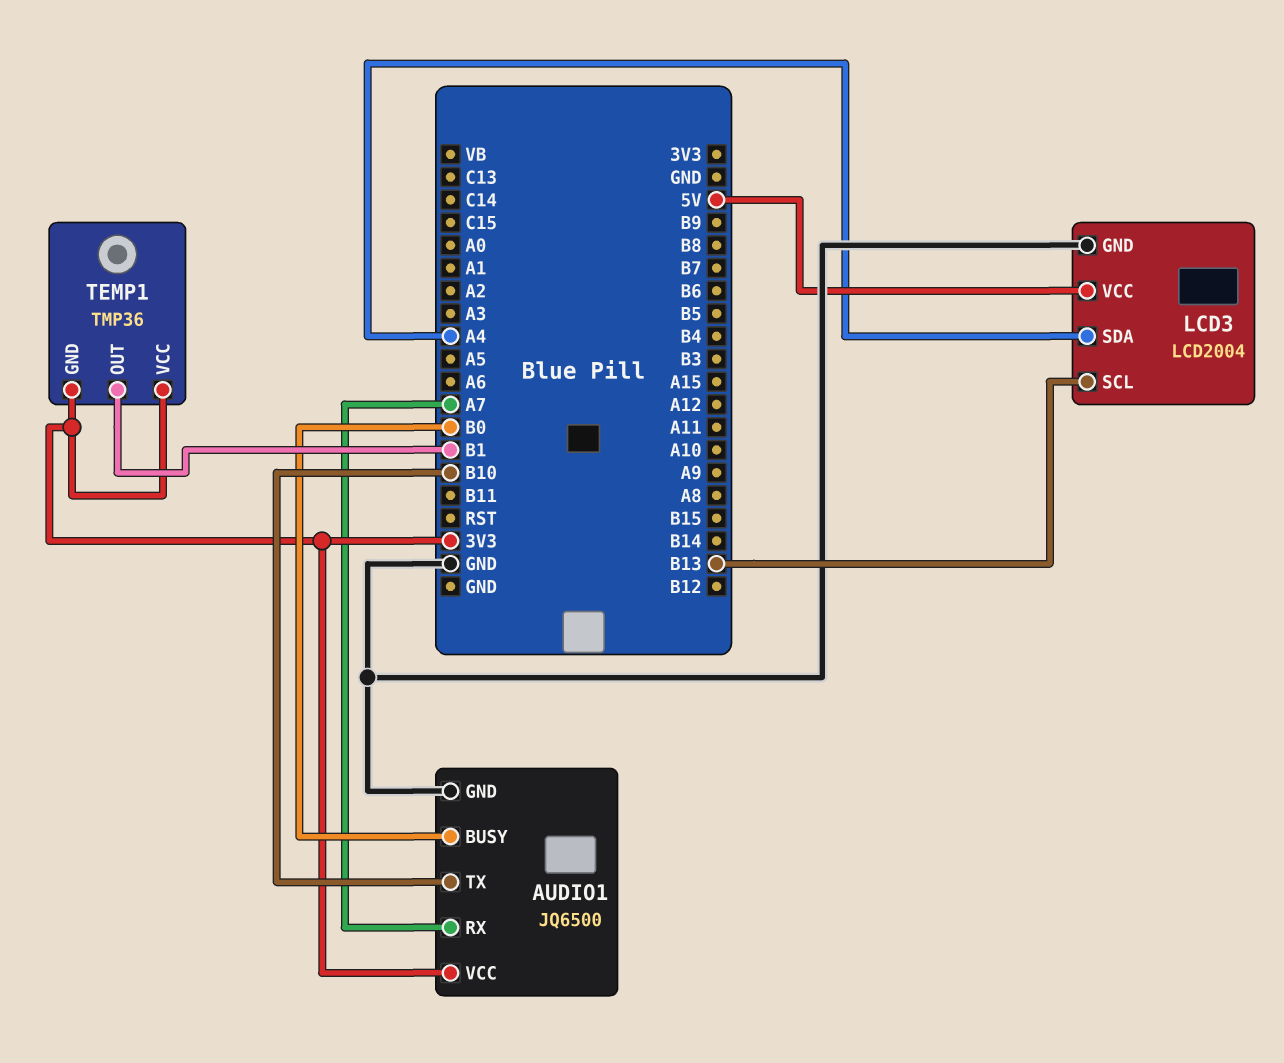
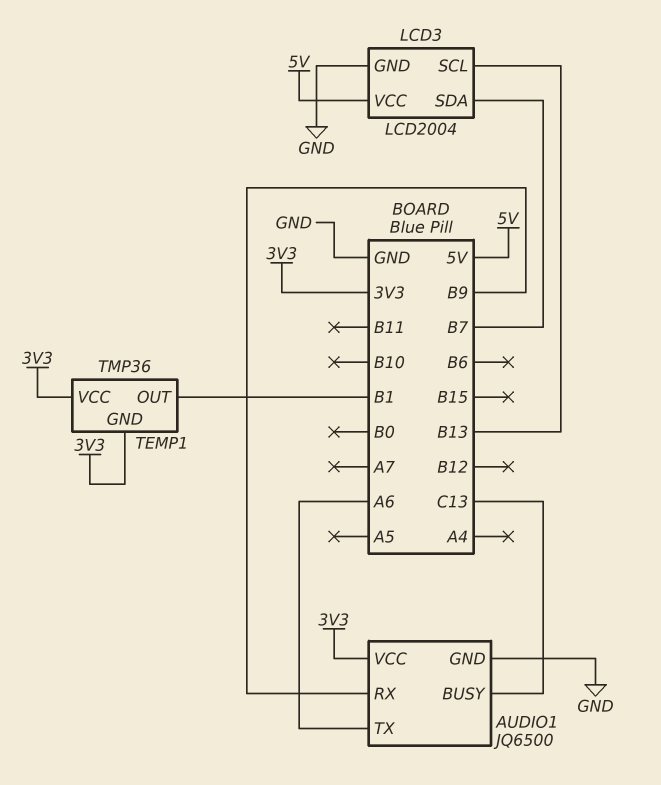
AUDIO1 pin BUSY: B0 -> C13
AUDIO1 pin RX: A7 -> B9
AUDIO1 pin TX: B10 -> A6
LCD3 pin SDA: A4 -> B7

